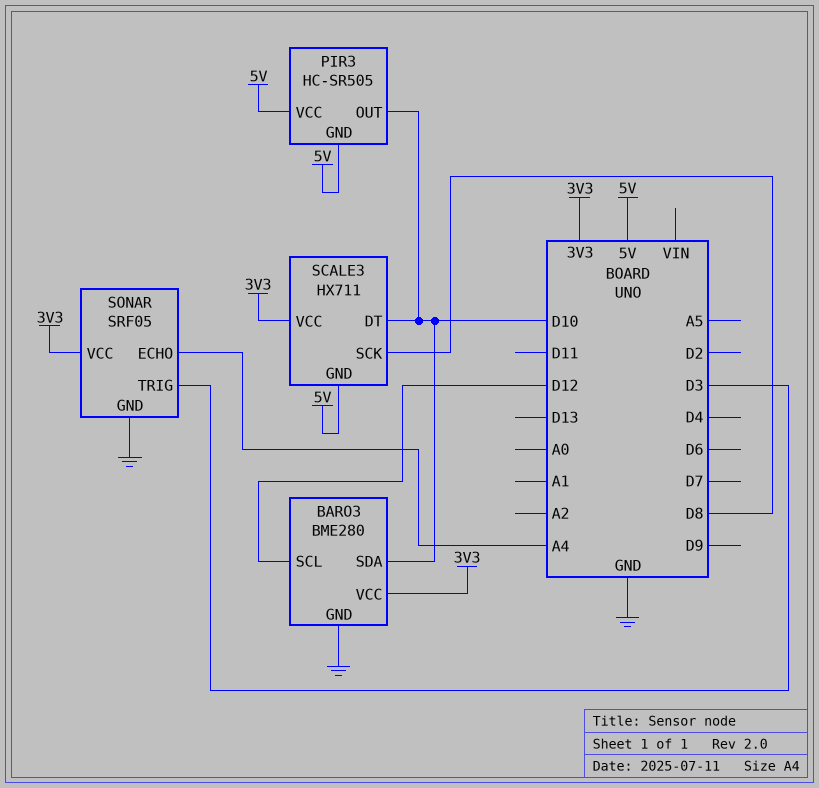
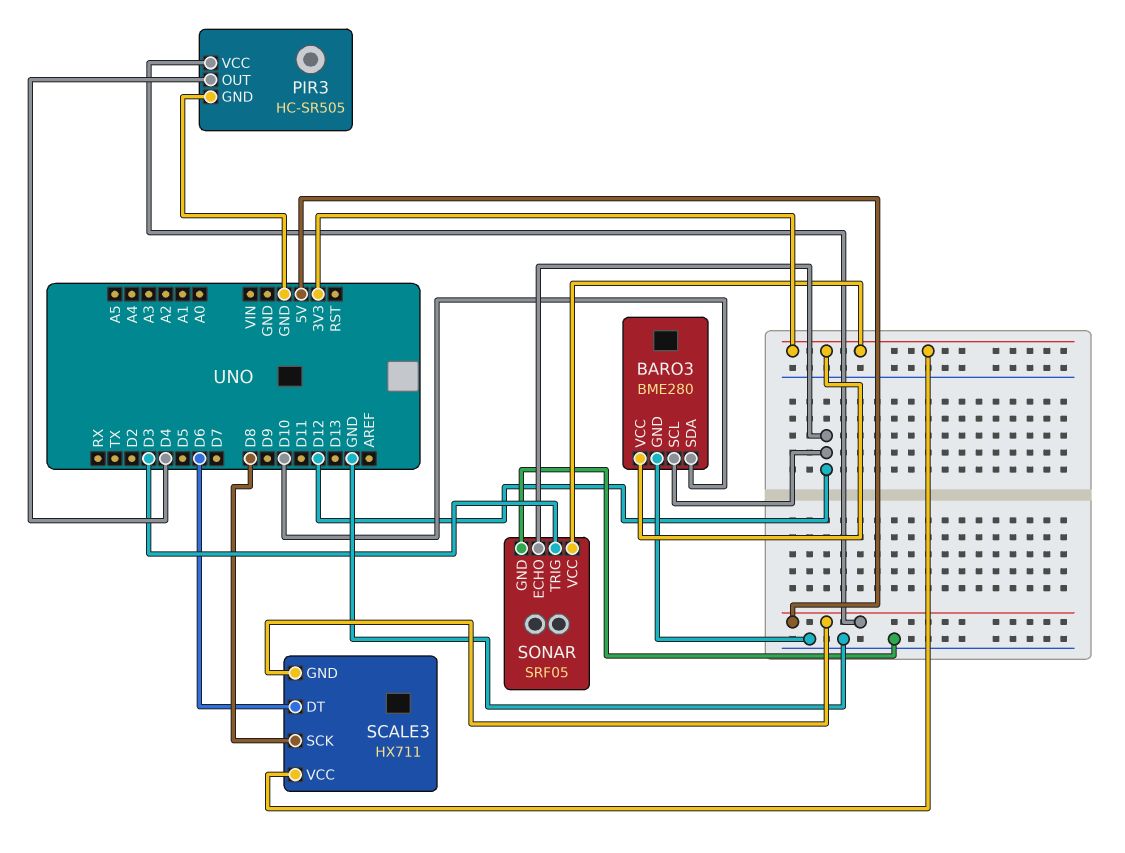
PIR3 pin GND: 5V -> GND
PIR3 pin OUT: D10 -> D4
SCALE3 pin DT: D10 -> D6
SONAR pin ECHO: A4 -> D12

